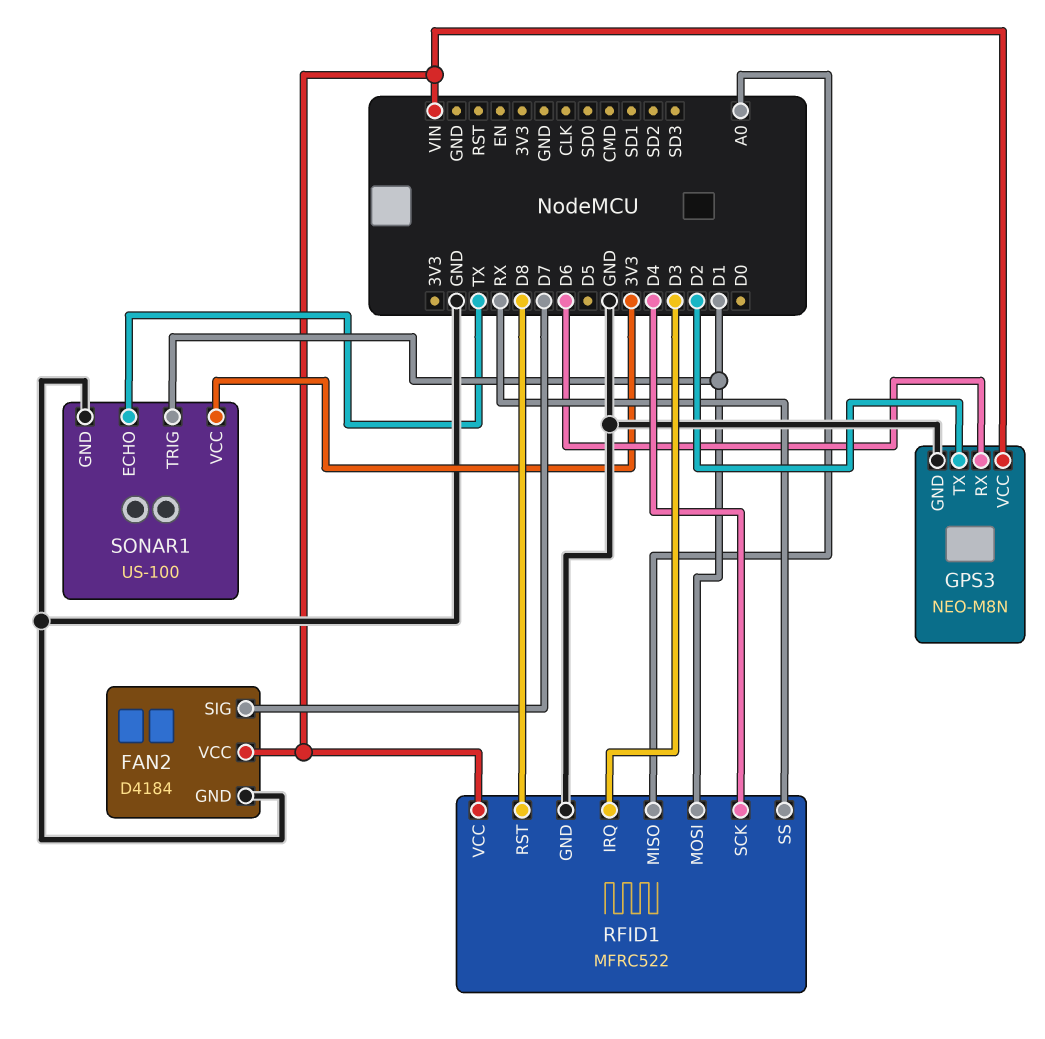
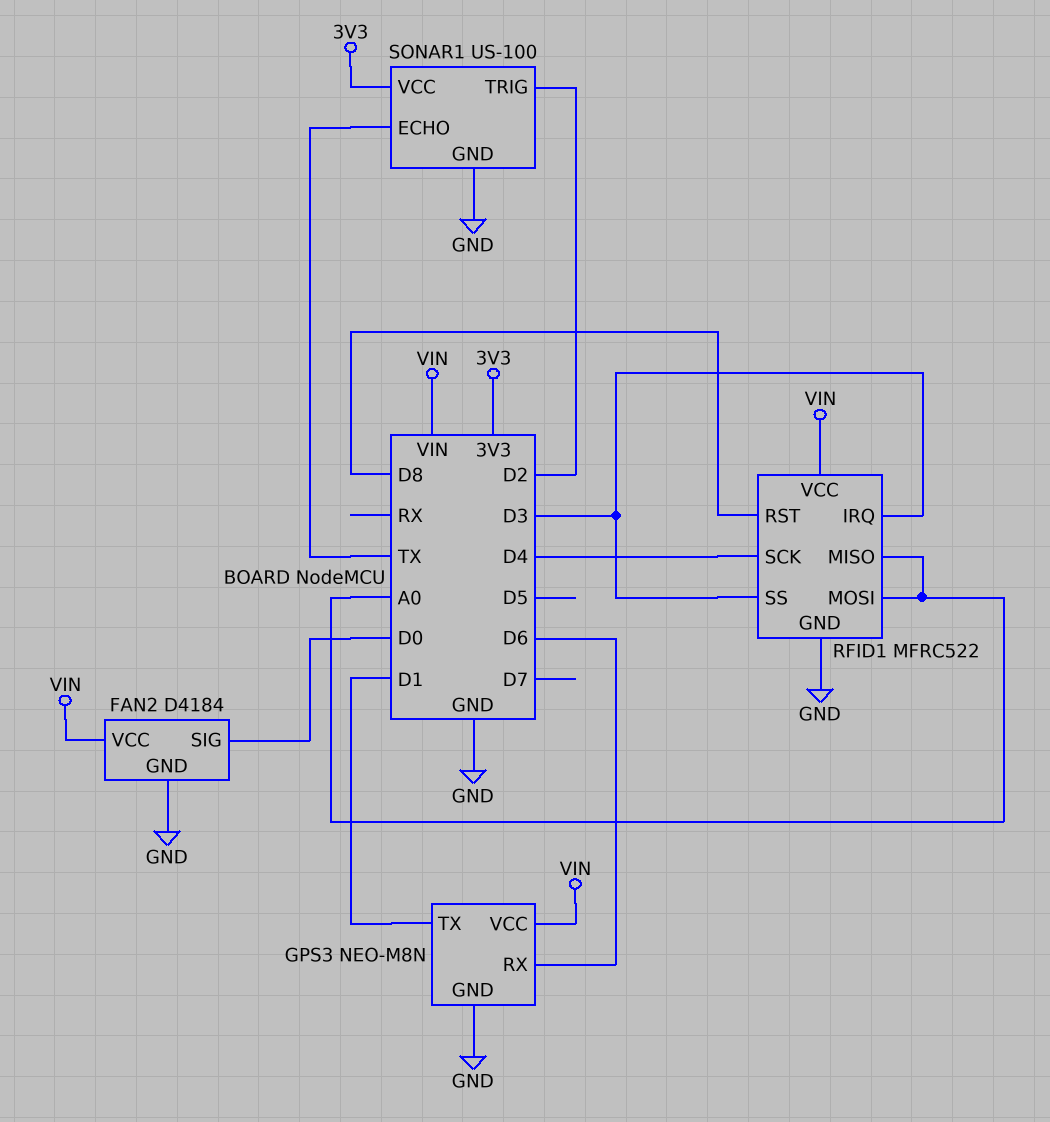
FAN2 pin SIG: D7 -> D0
GPS3 pin TX: D2 -> D1
RFID1 pin MOSI: D1 -> A0
RFID1 pin SS: RX -> D3
SONAR1 pin TRIG: D1 -> D2

